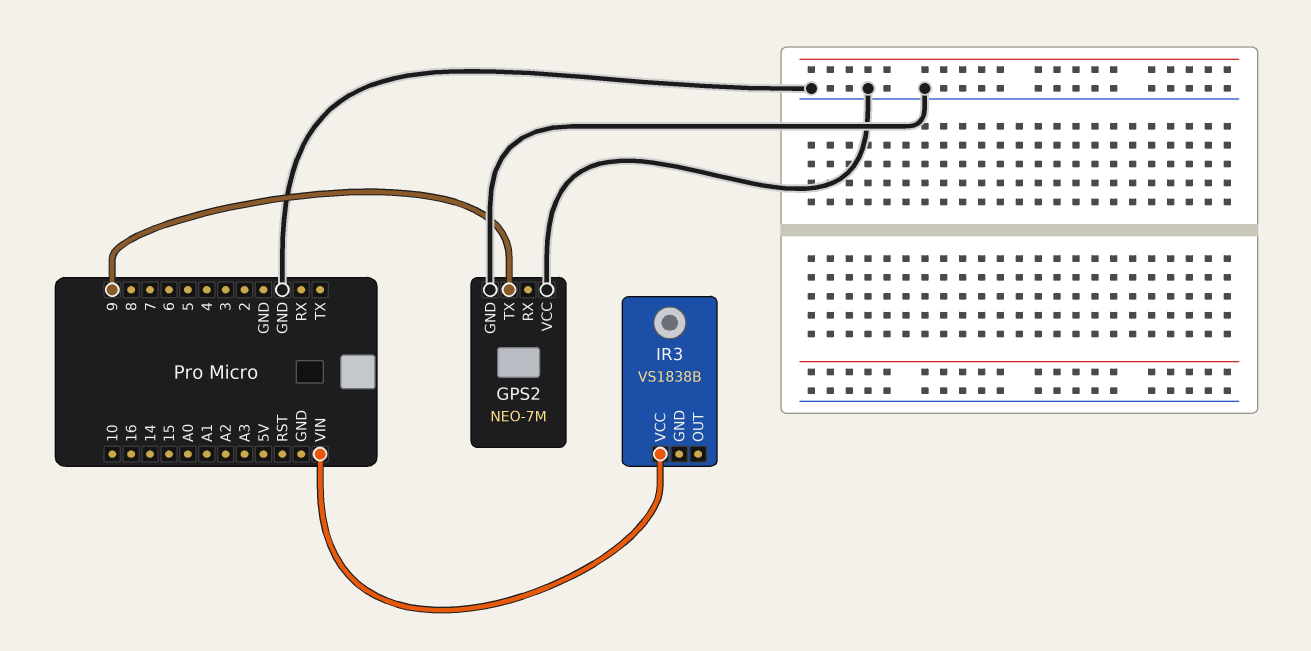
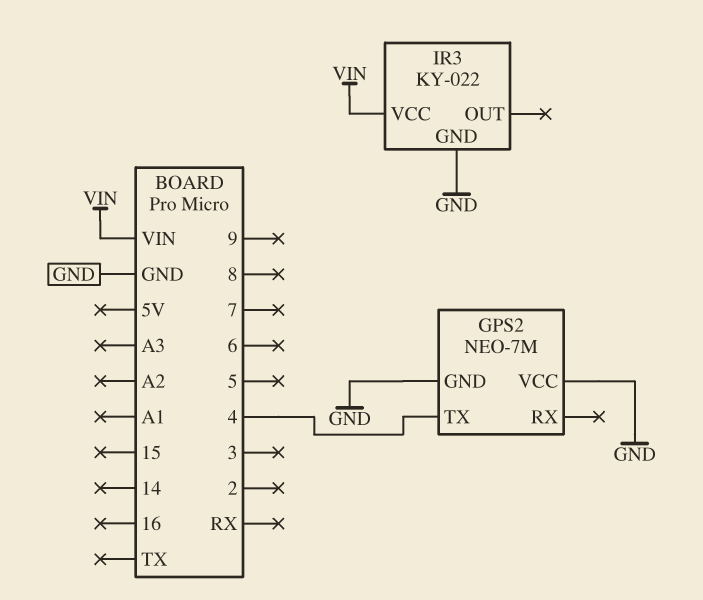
GPS2 pin TX: 9 -> 4
IR3: VS1838B -> KY-022
IR3 pin GND: none -> GND

